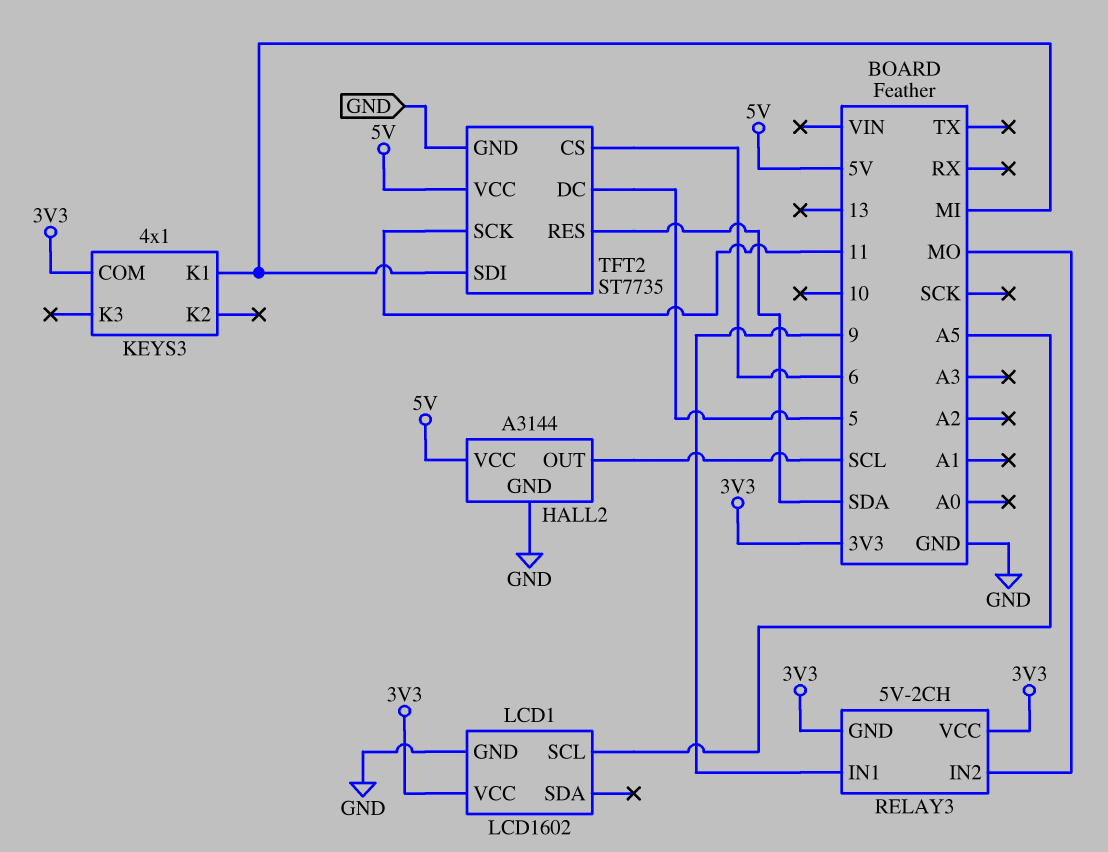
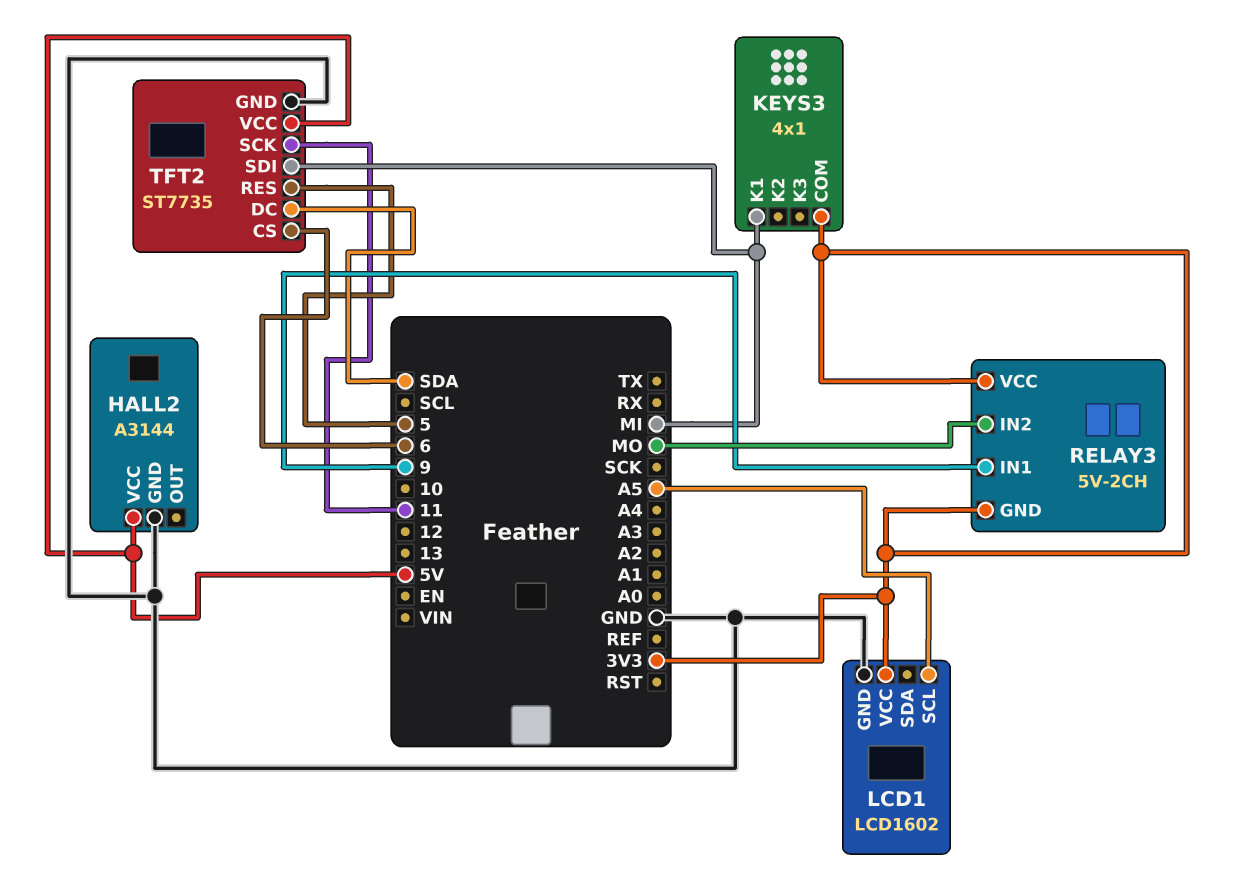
HALL2 pin OUT: SCL -> none
TFT2 pin DC: 5 -> SDA
TFT2 pin RES: SDA -> 5

